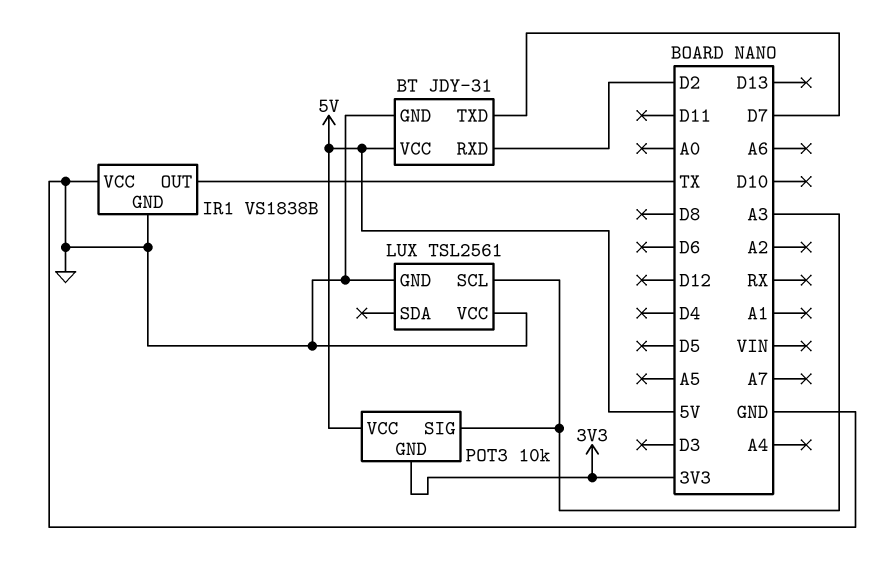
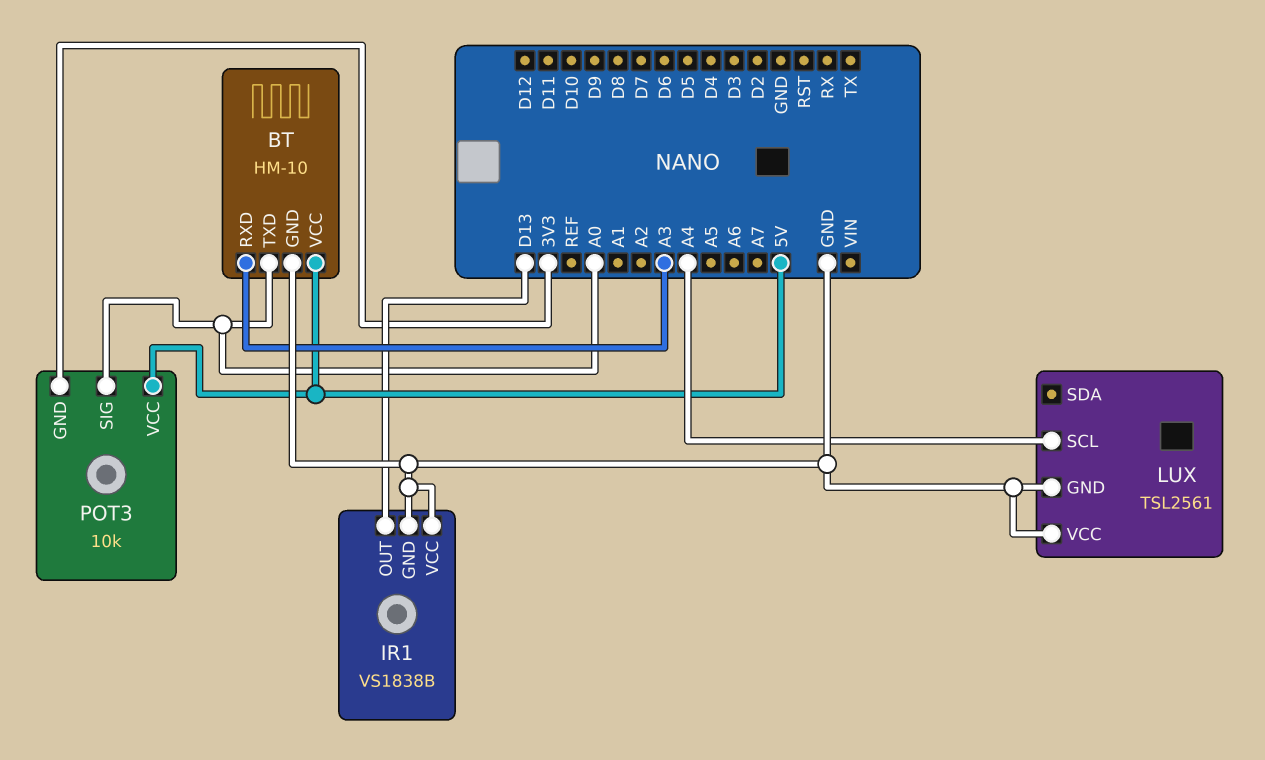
BT: JDY-31 -> HM-10
BT pin RXD: D2 -> A3
BT pin TXD: D7 -> A0
IR1 pin OUT: TX -> D13
LUX pin SCL: A3 -> A4
POT3 pin SIG: A3 -> A0

